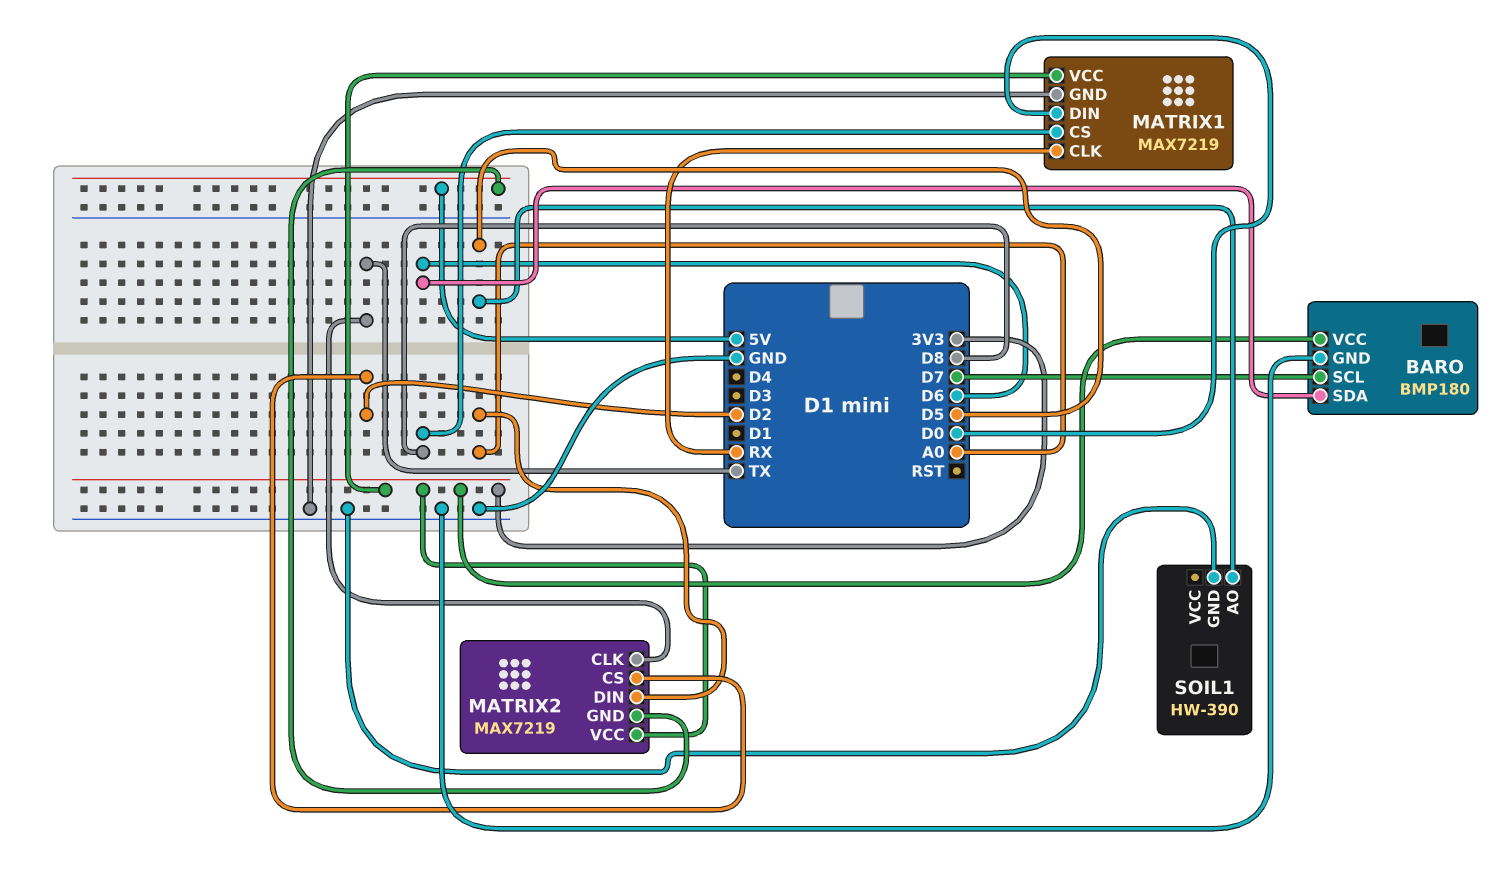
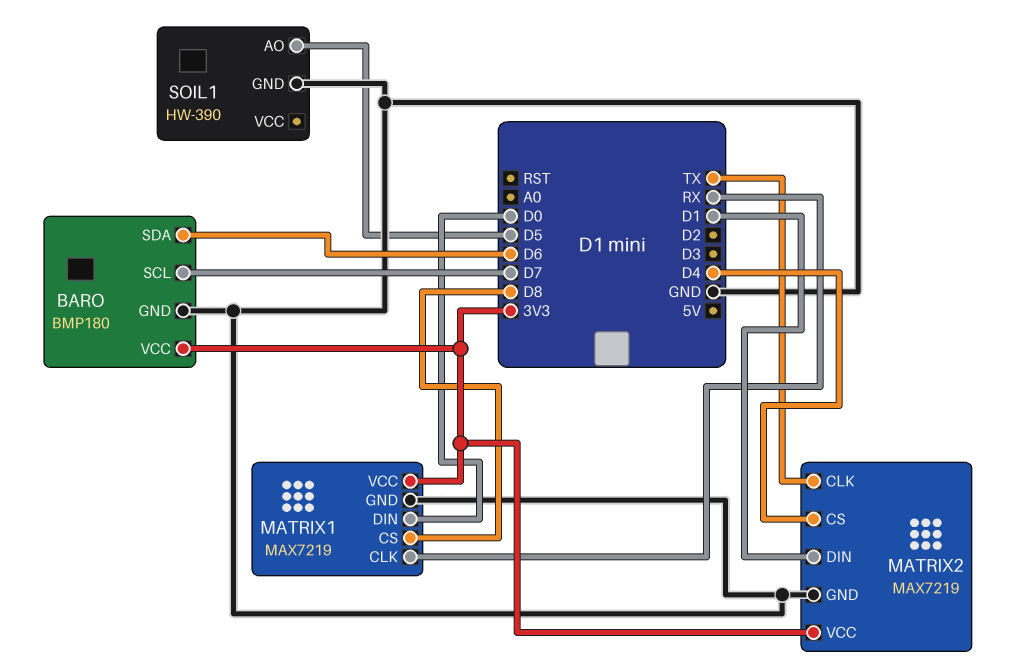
MATRIX2 pin CS: D2 -> D4
MATRIX2 pin DIN: A0 -> D1
MATRIX2 pin GND: 5V -> GND

